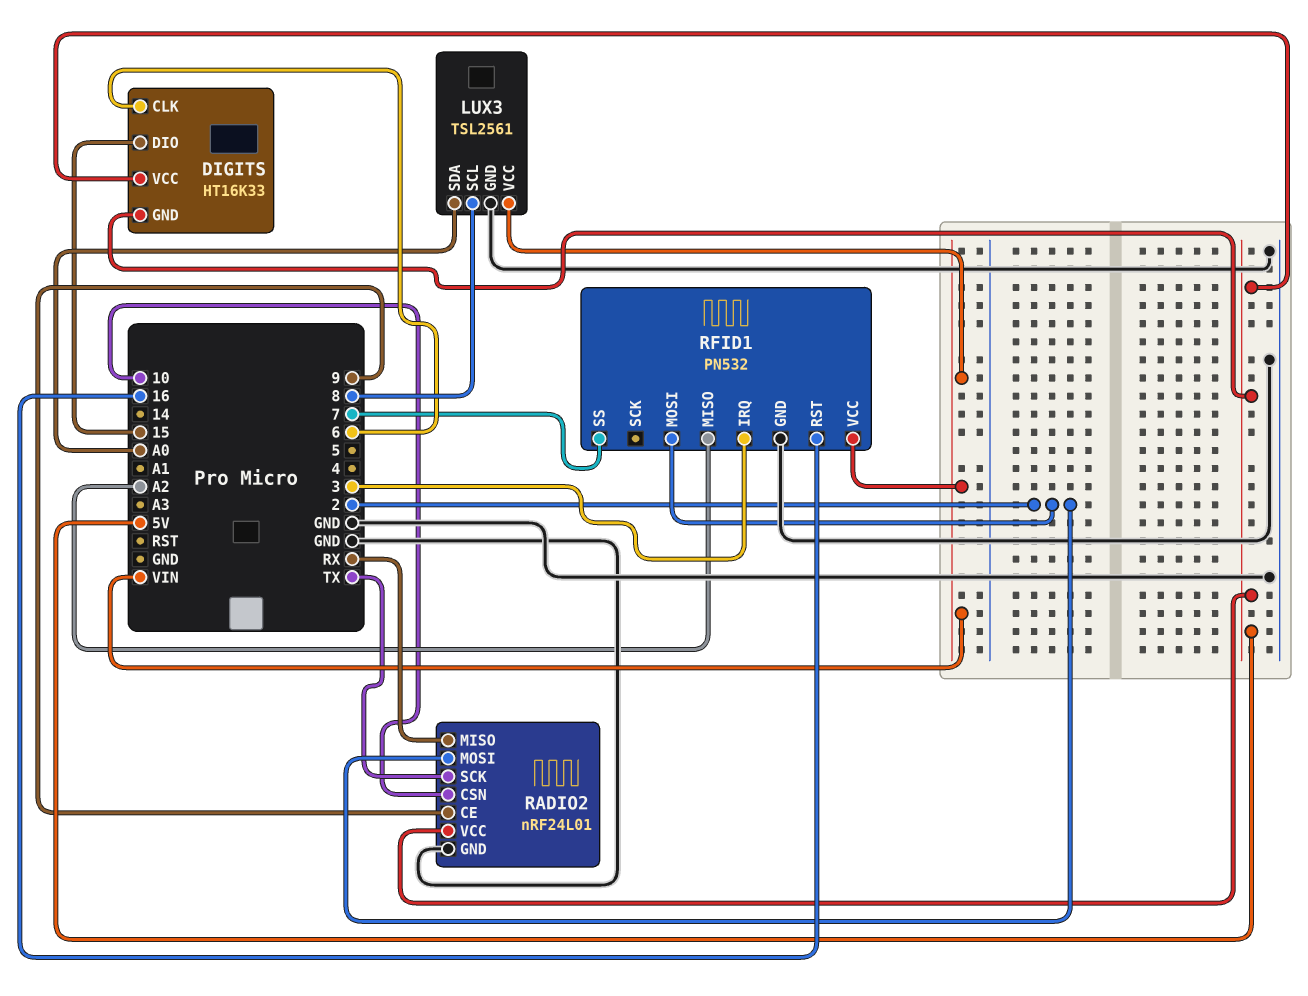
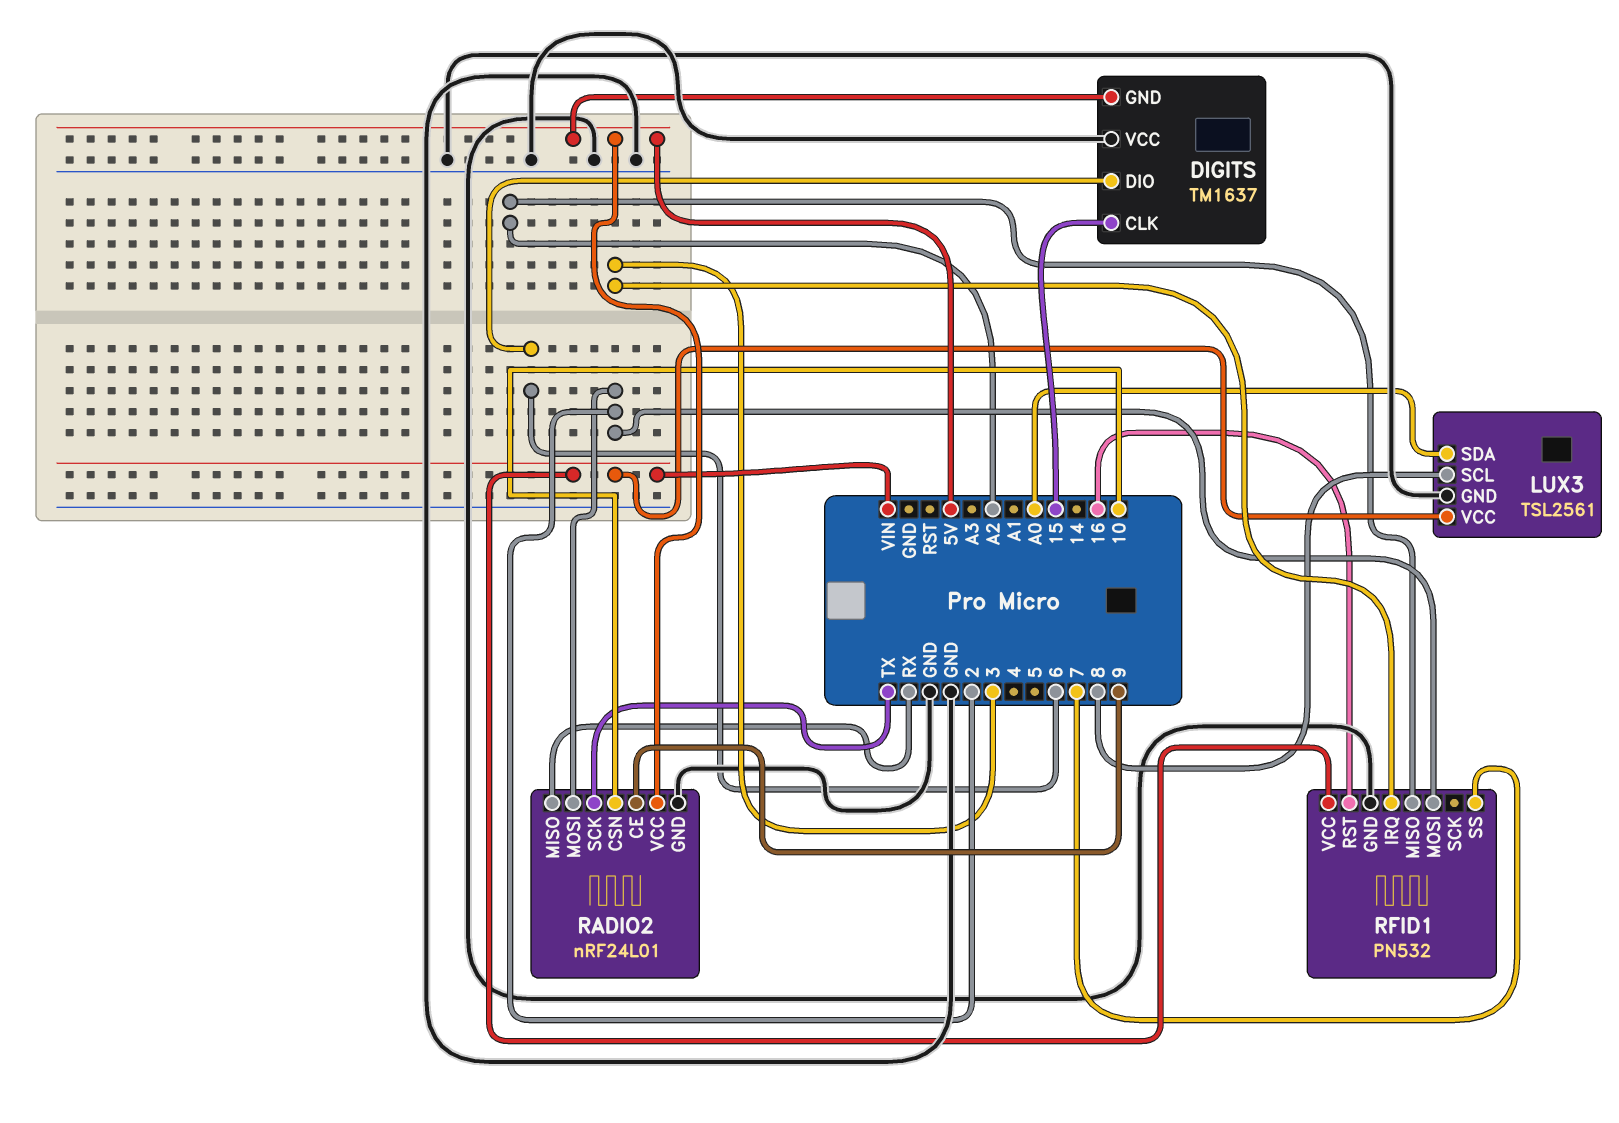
DIGITS: HT16K33 -> TM1637
DIGITS pin CLK: 6 -> 15
DIGITS pin DIO: 15 -> 6
DIGITS pin VCC: 5V -> GND

